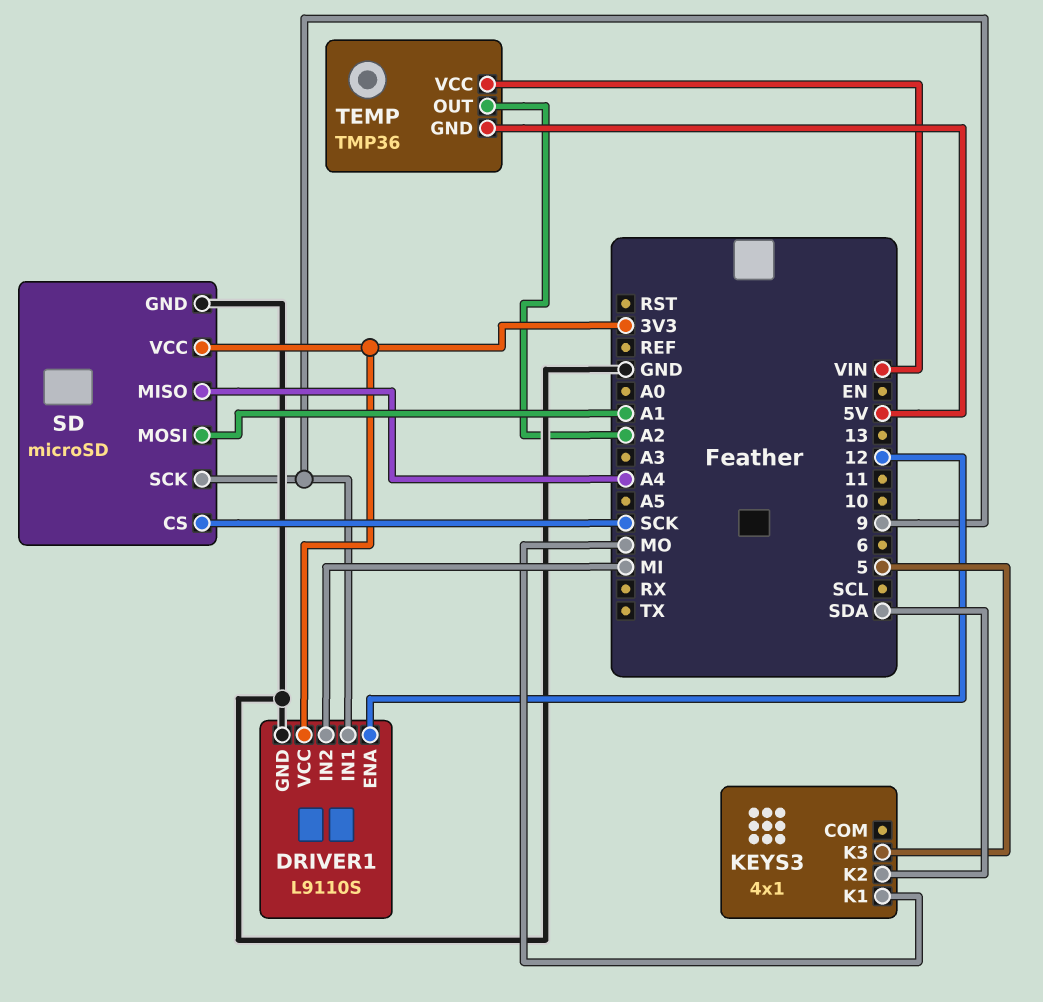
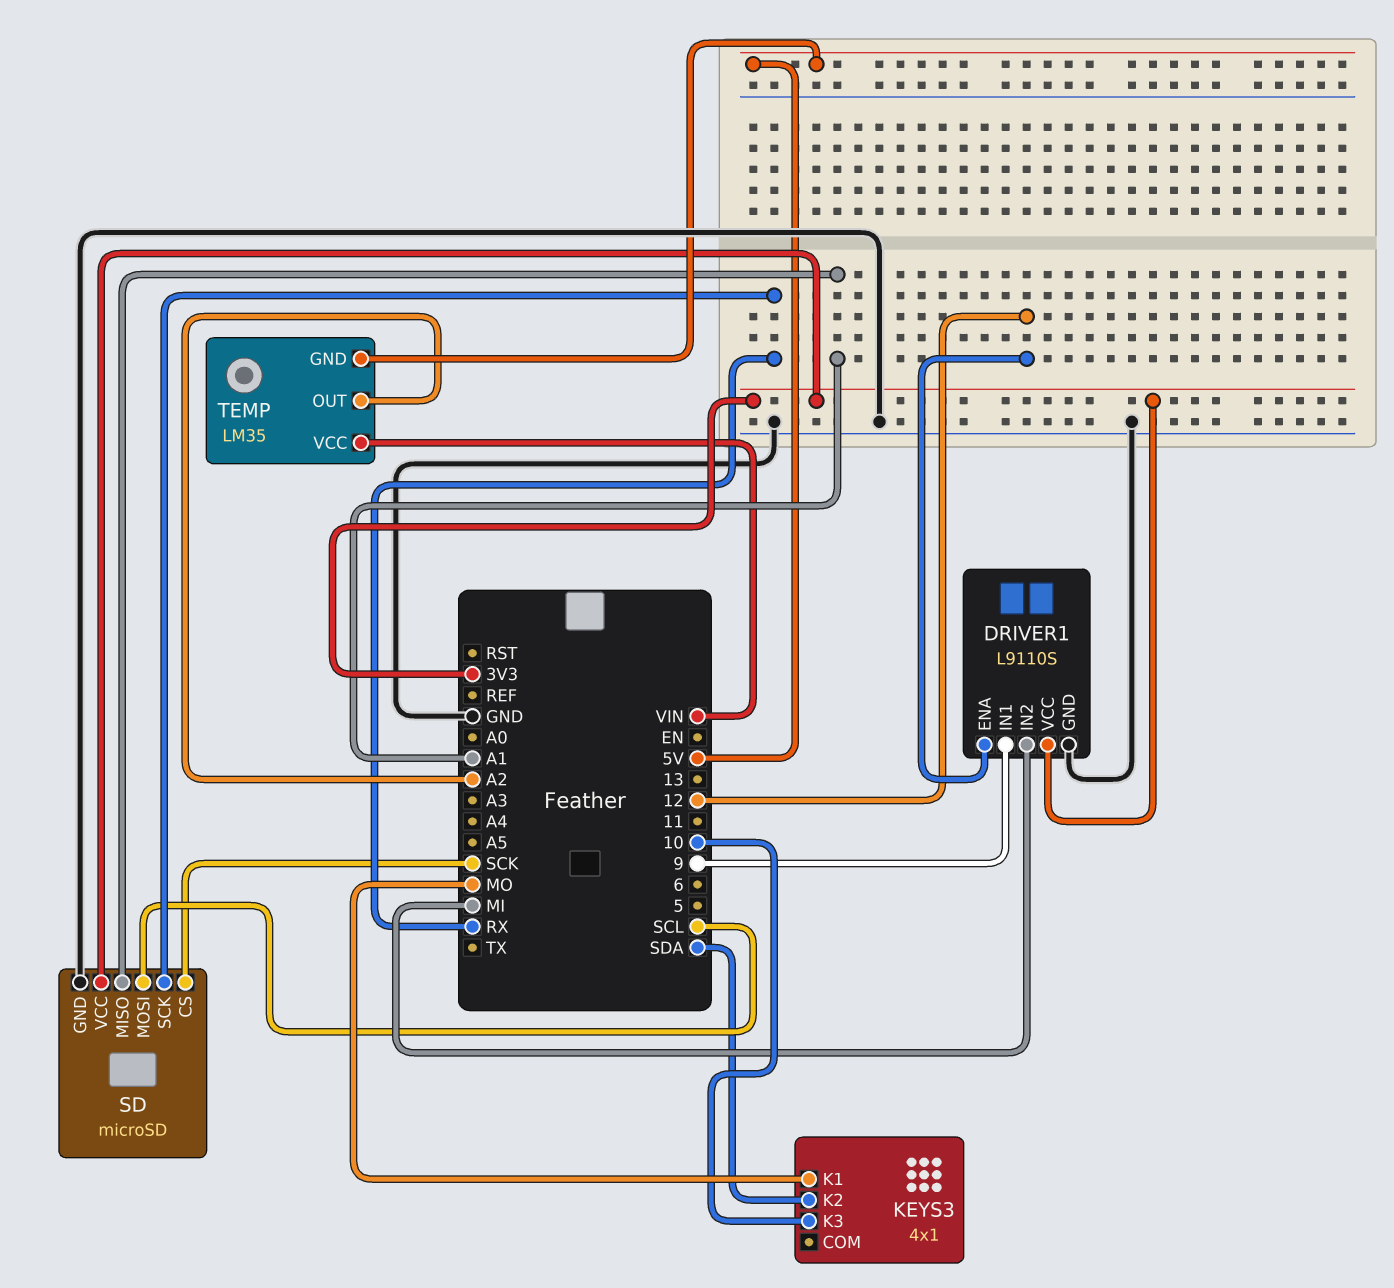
KEYS3 pin K3: 5 -> 10
SD pin MISO: A4 -> A1
SD pin MOSI: A1 -> SCL
SD pin SCK: 9 -> RX
TEMP: TMP36 -> LM35

